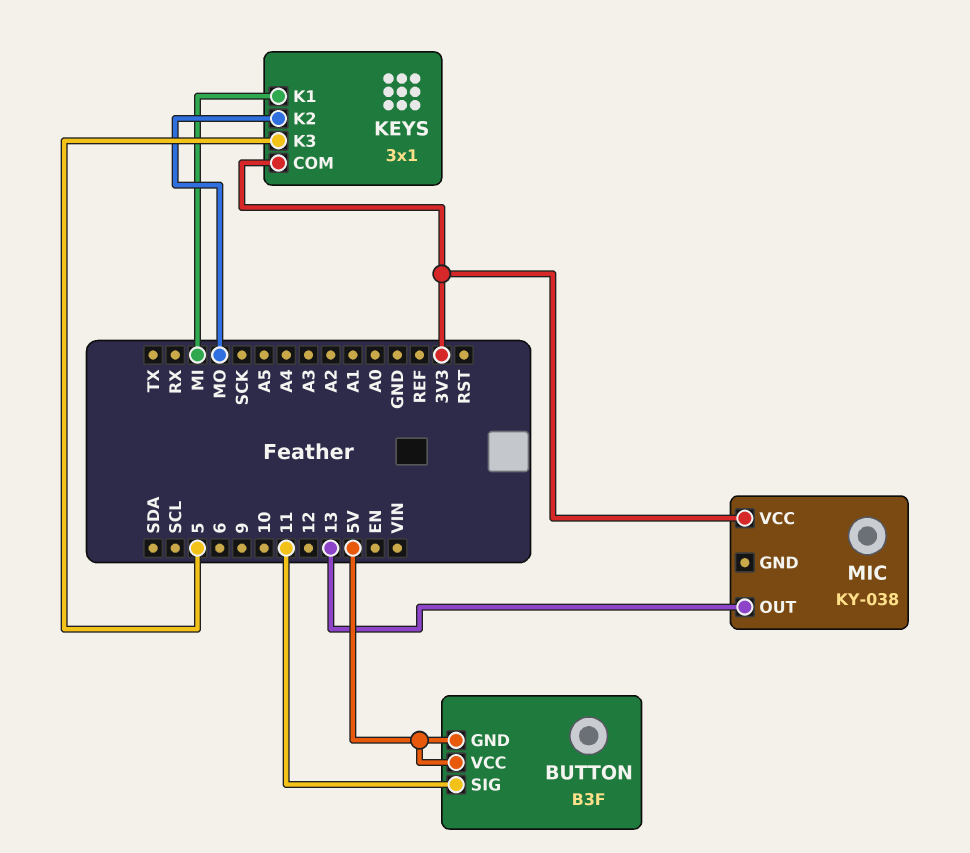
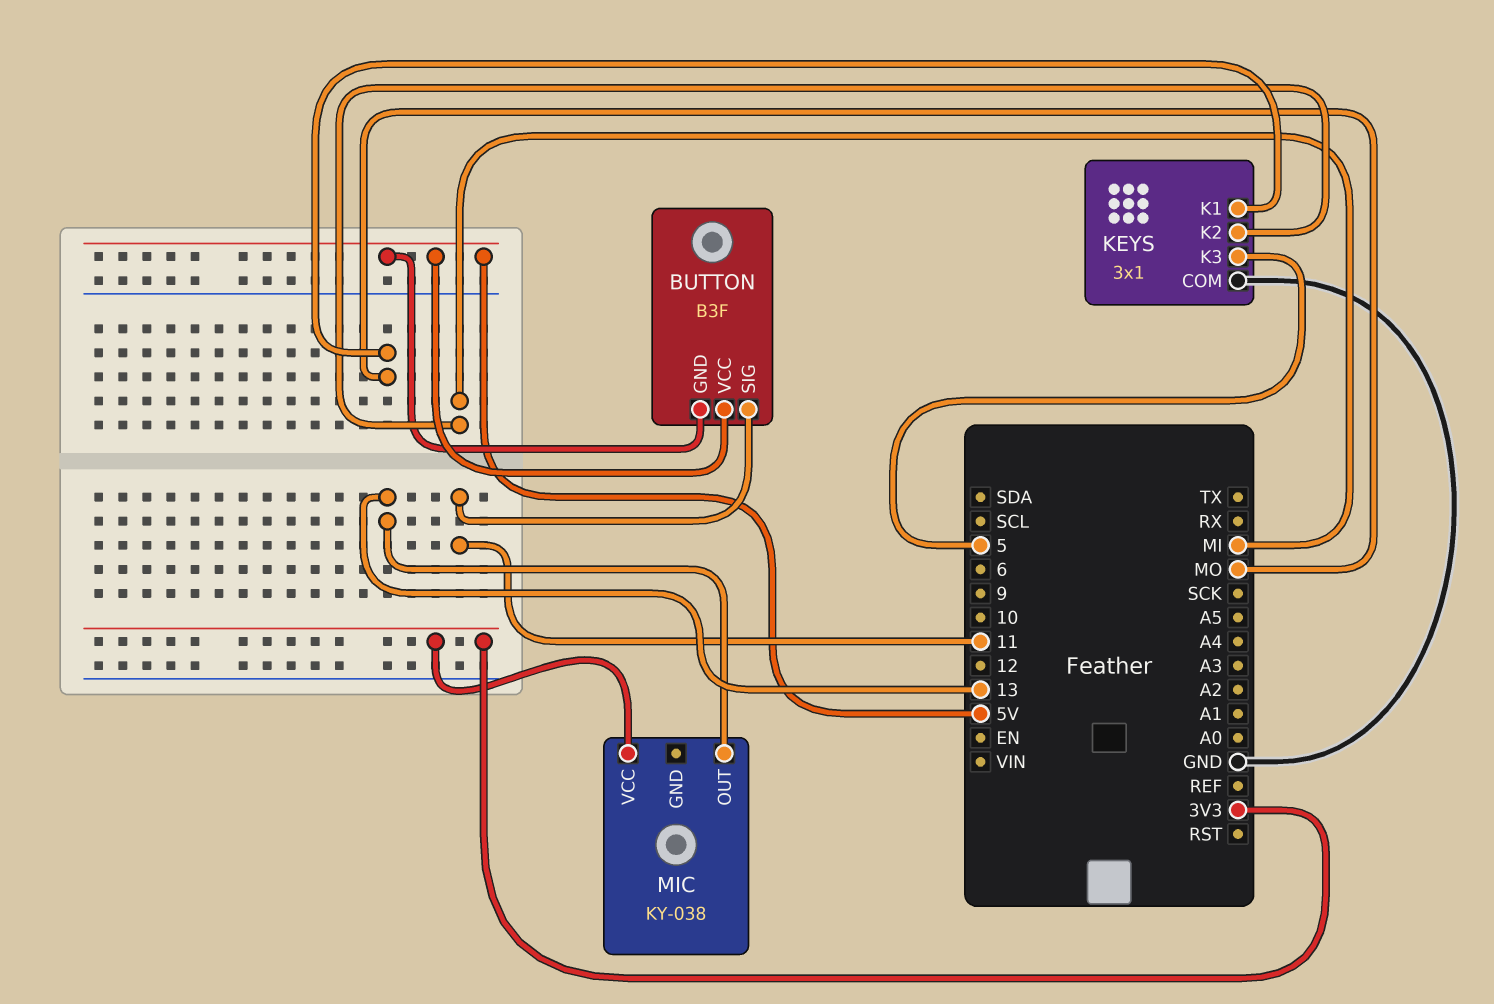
KEYS pin COM: 3V3 -> GND
KEYS pin K1: MI -> MO
KEYS pin K2: MO -> MI

